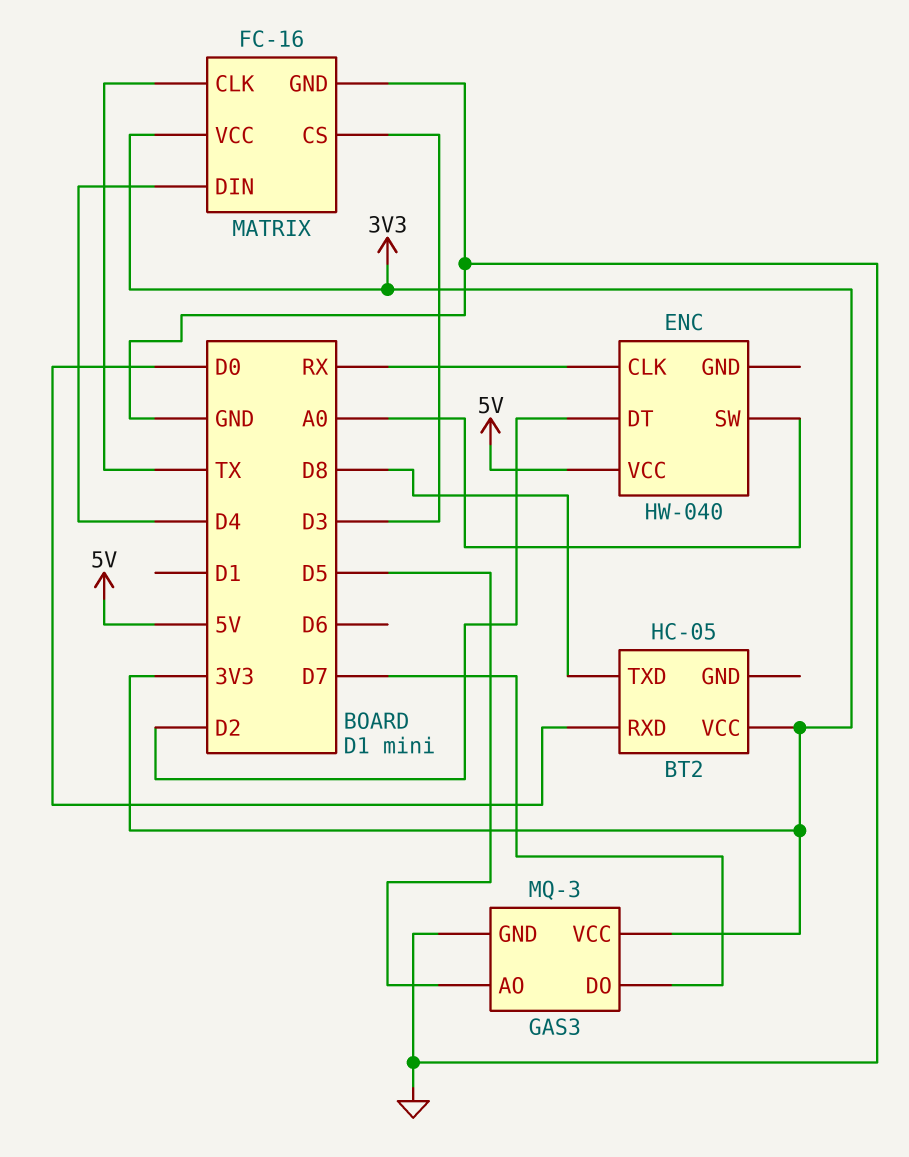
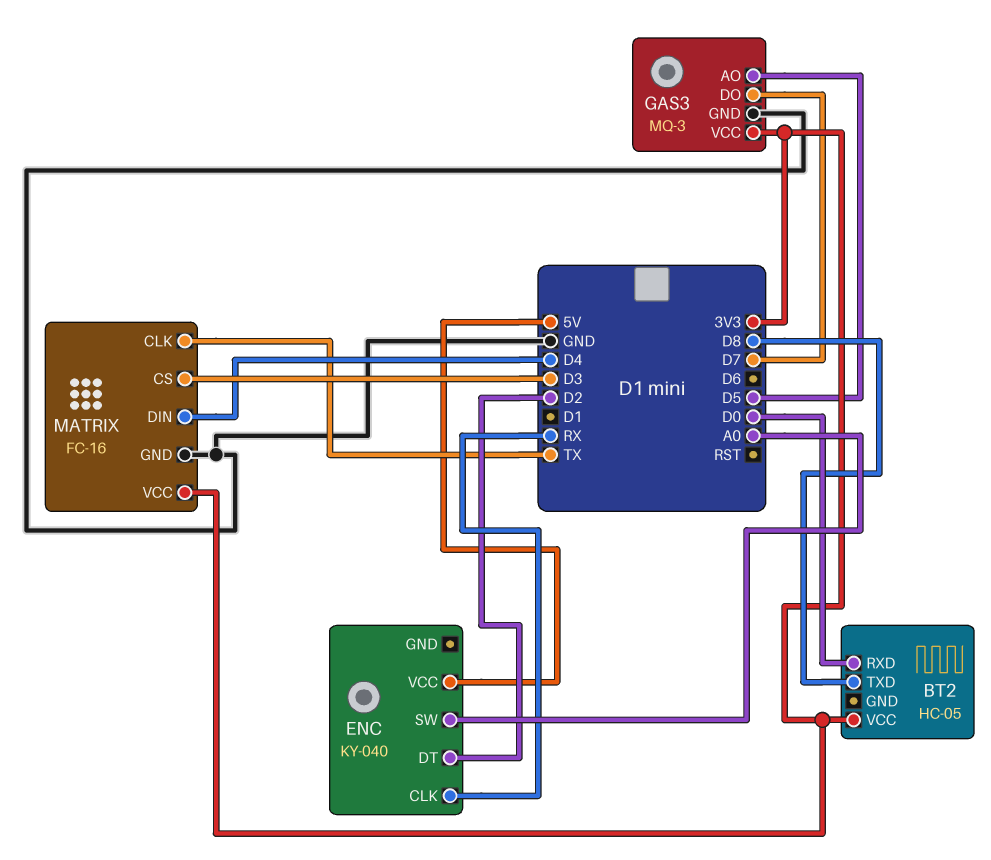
ENC: HW-040 -> KY-040

